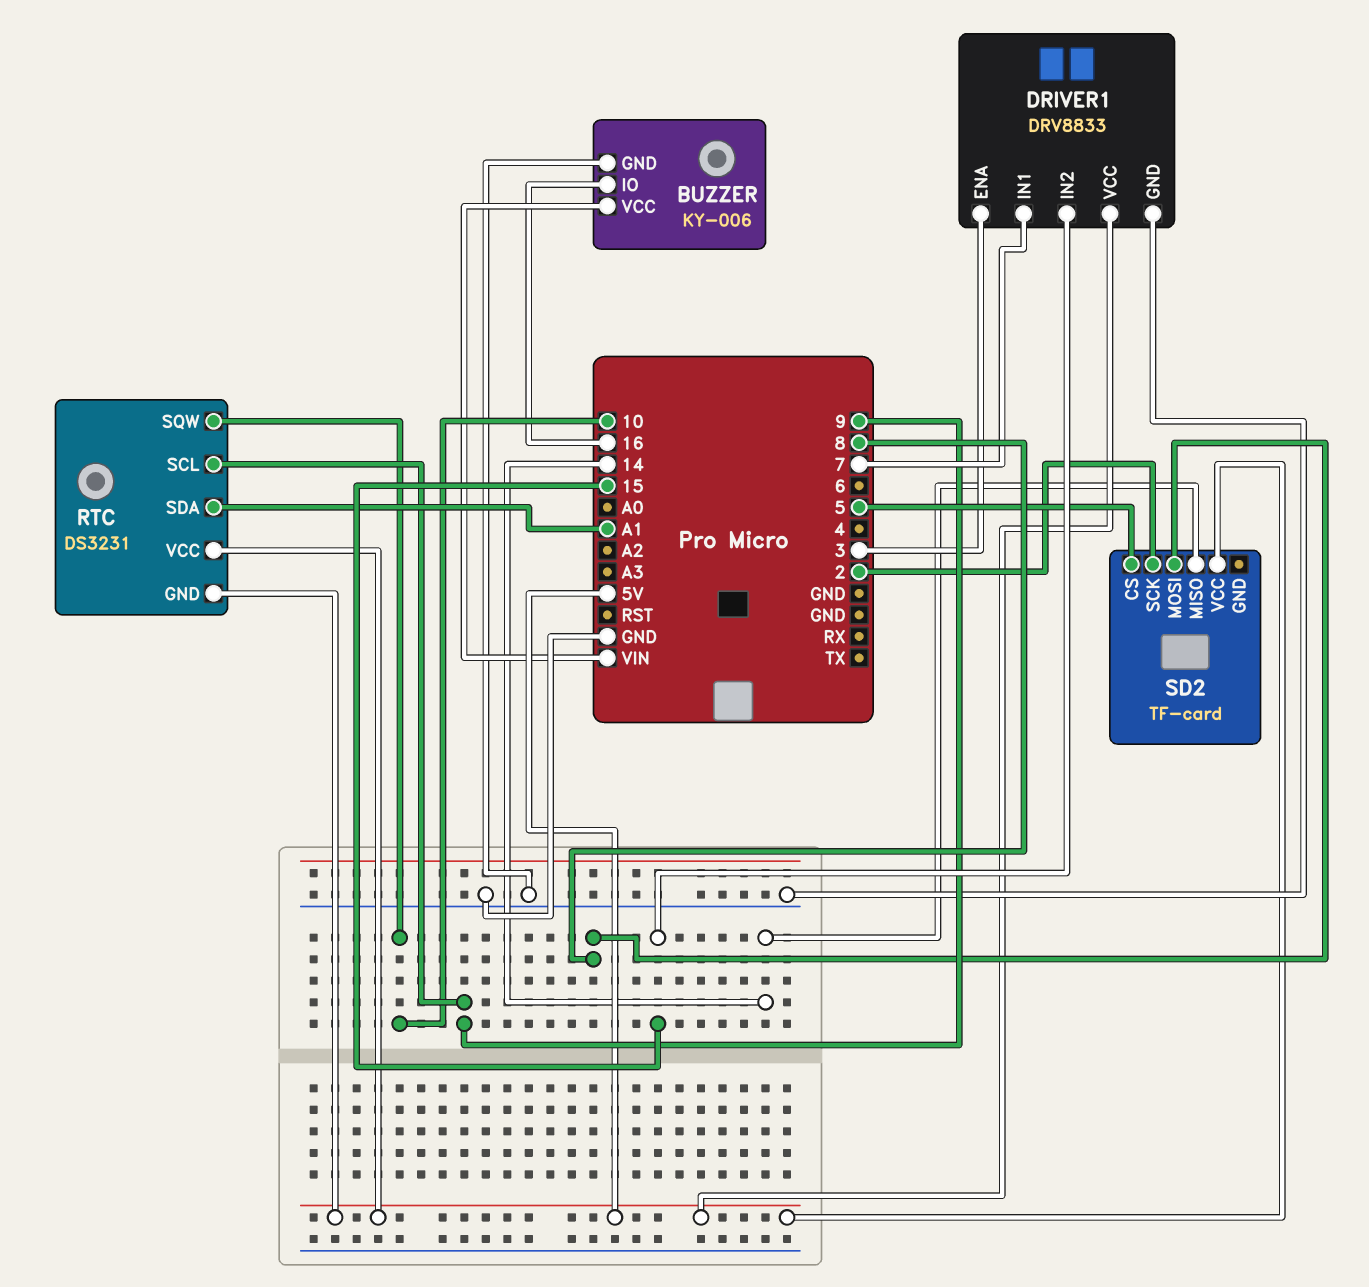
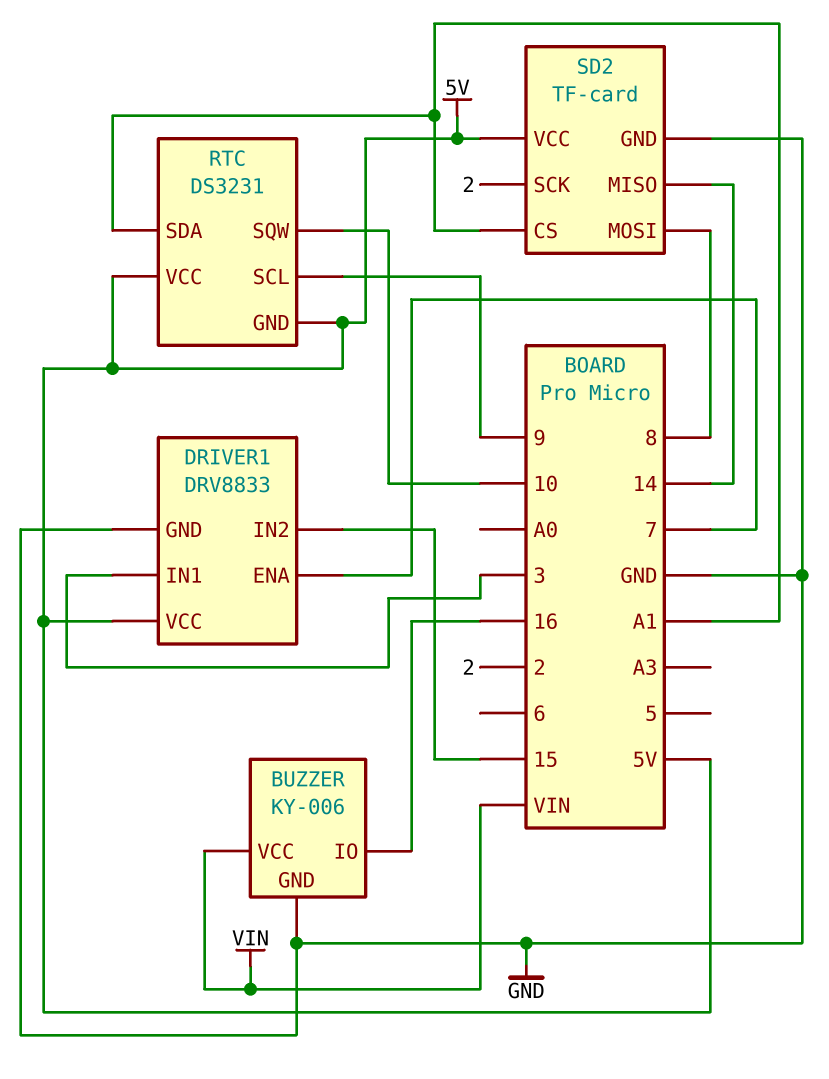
DRIVER1 pin ENA: 3 -> 7
DRIVER1 pin IN1: 7 -> 3
SD2 pin CS: 5 -> A1
SD2 pin GND: none -> GND

